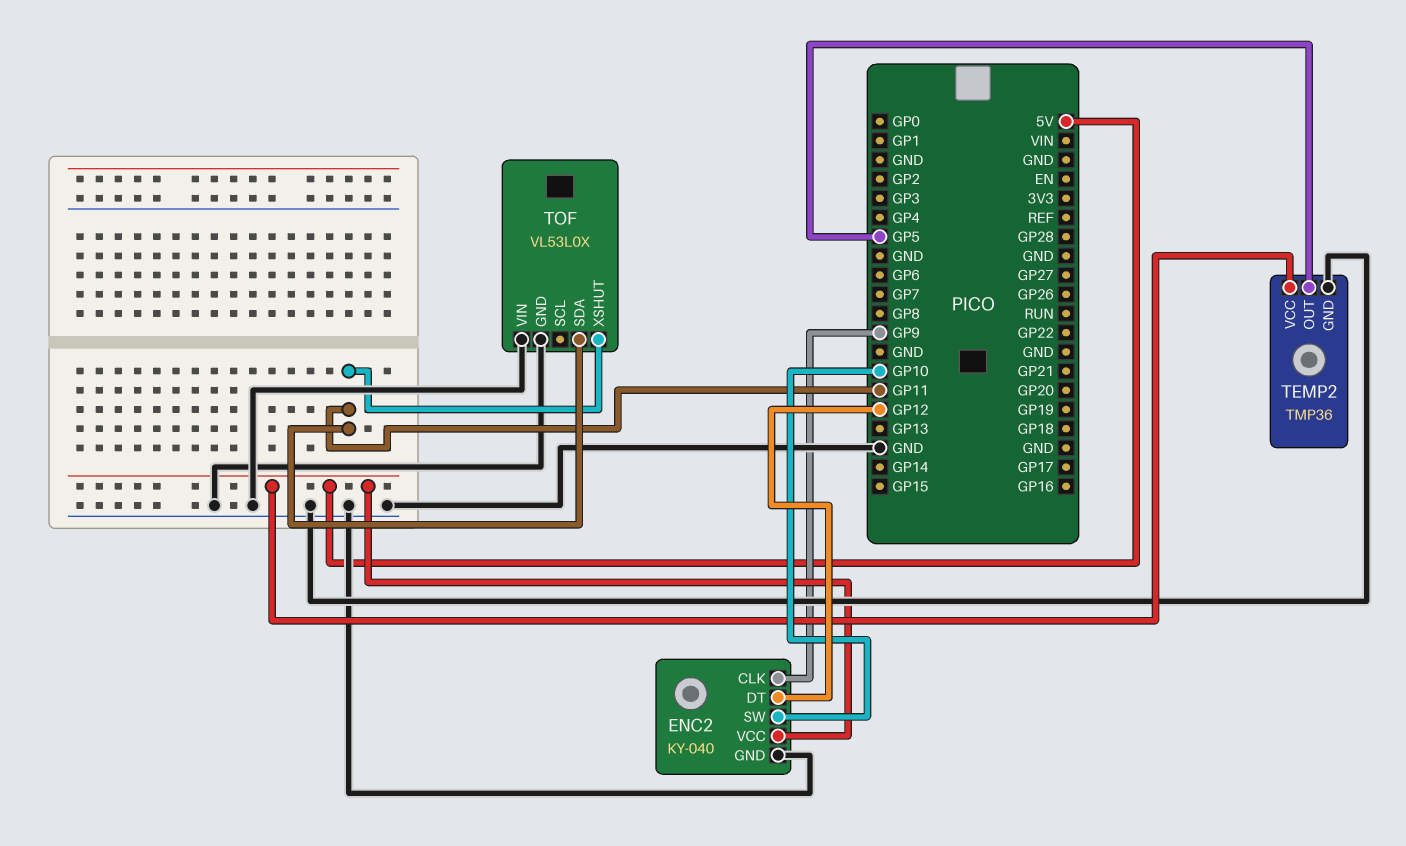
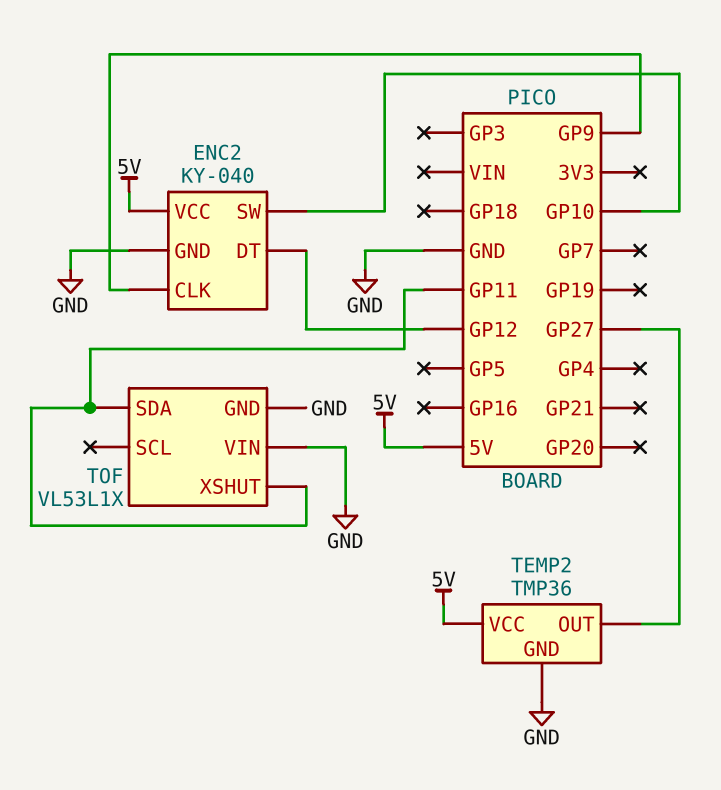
TEMP2 pin OUT: GP5 -> GP27
TOF: VL53L0X -> VL53L1X

